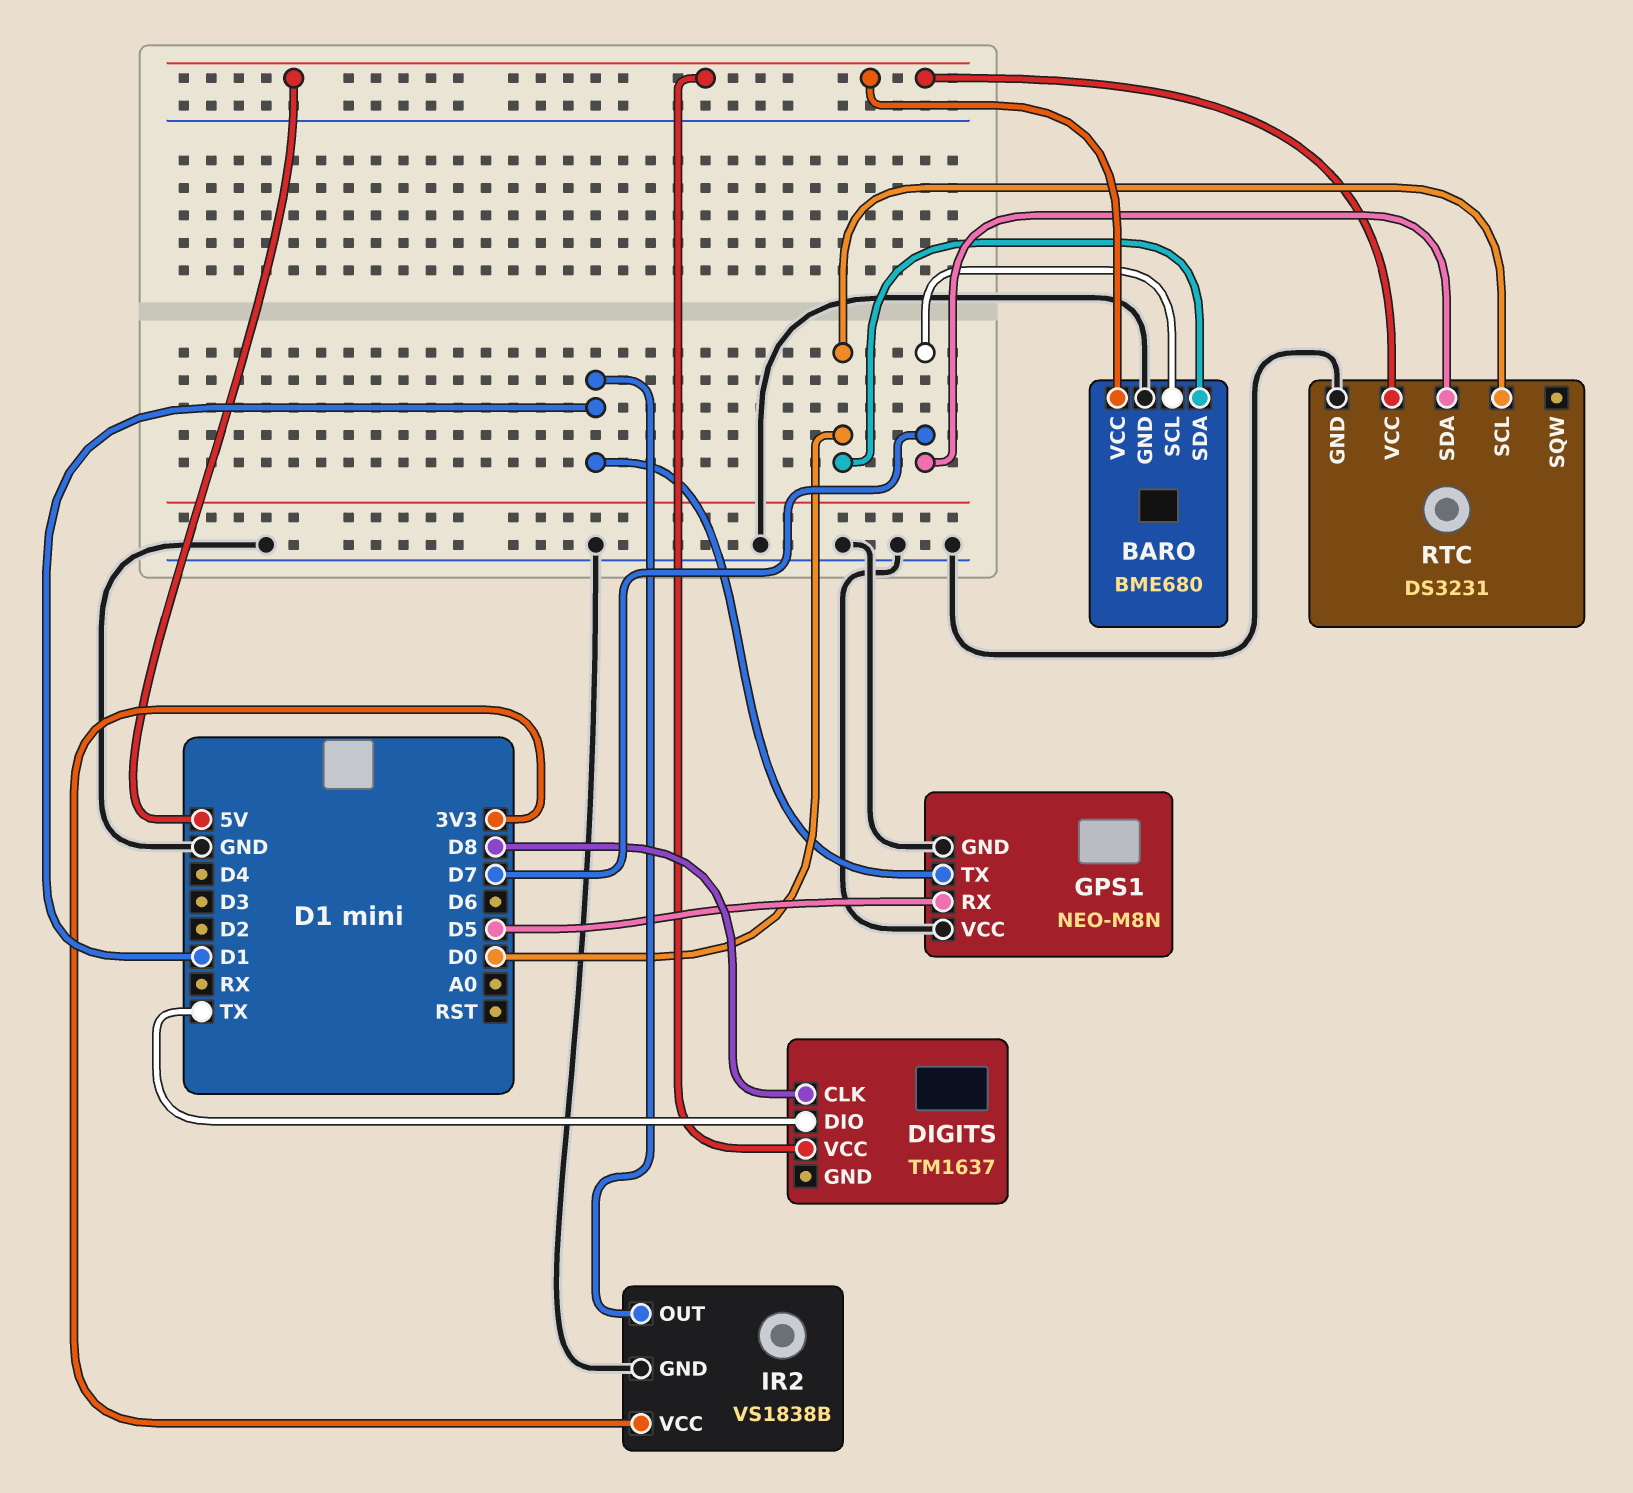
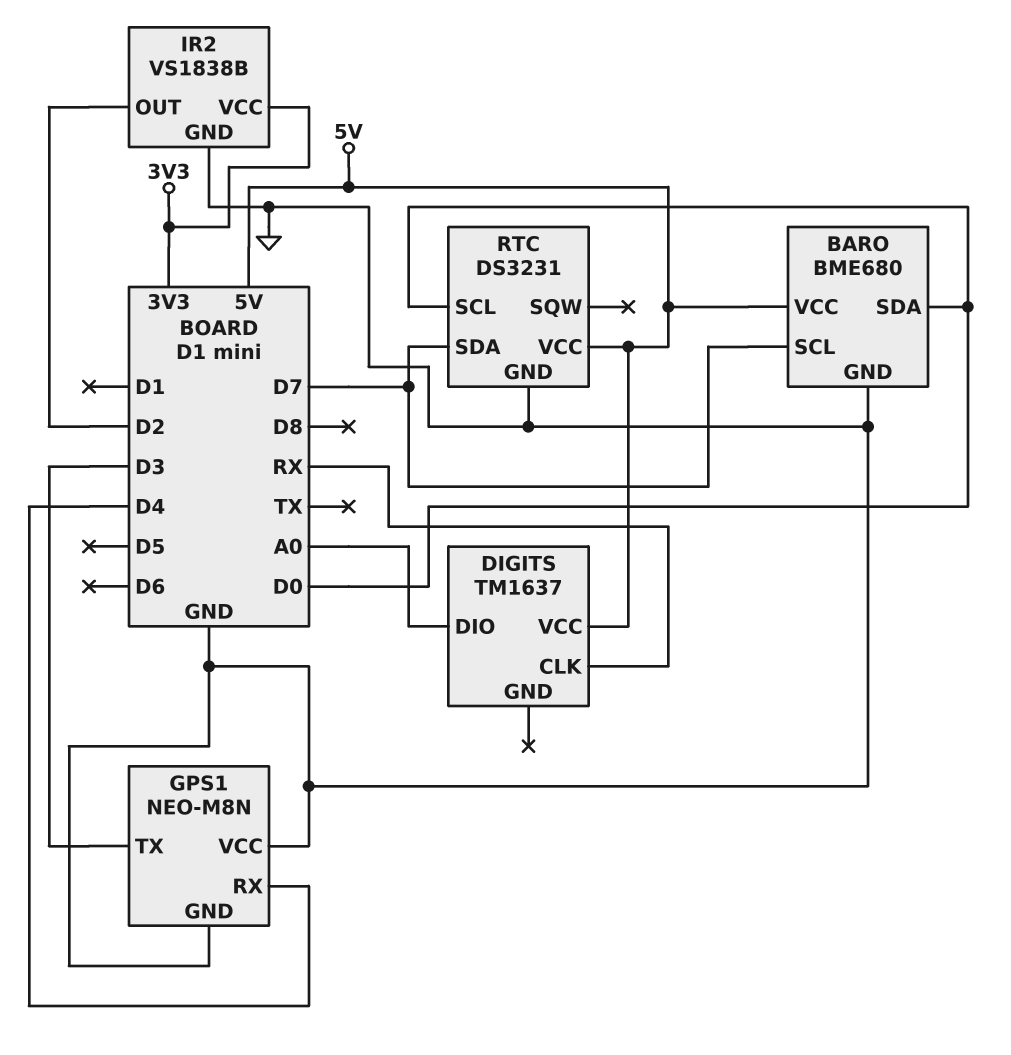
DIGITS pin CLK: D8 -> RX
DIGITS pin DIO: TX -> A0
GPS1 pin RX: D5 -> D4
GPS1 pin TX: D1 -> D3
IR2 pin OUT: D1 -> D2

